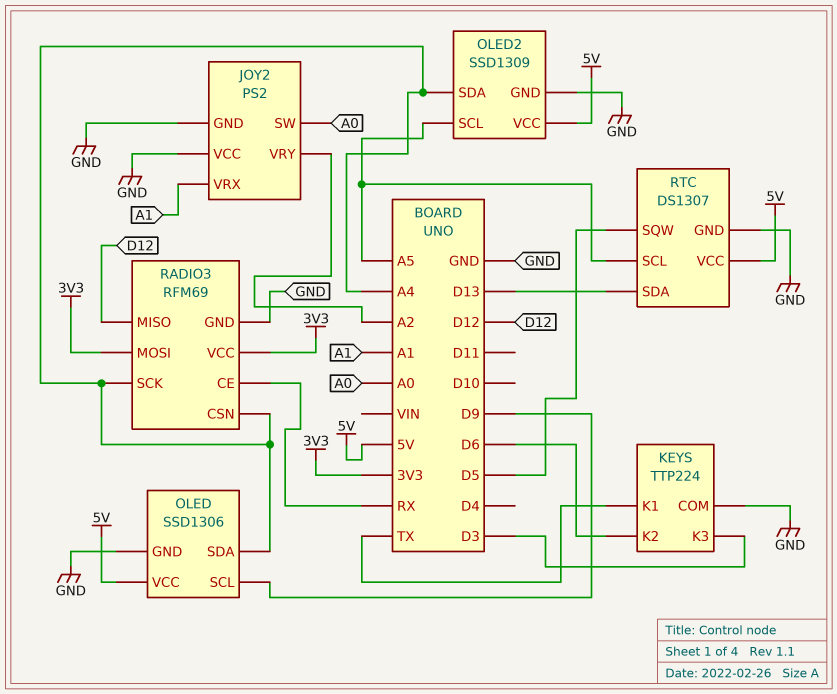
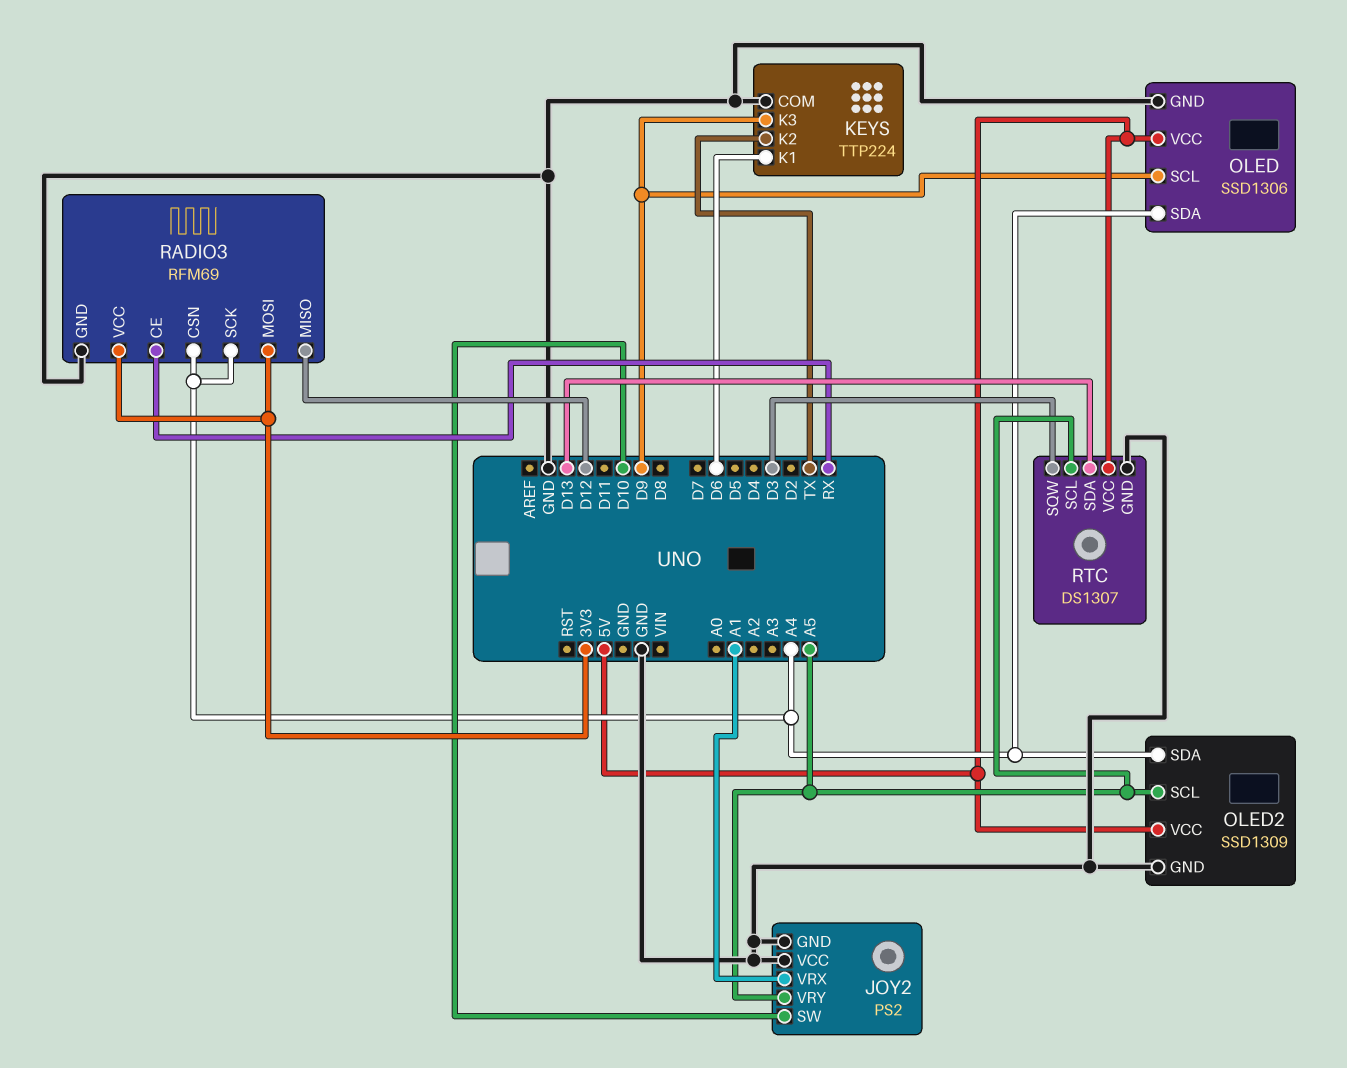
JOY2 pin SW: A0 -> D10
JOY2 pin VRY: A2 -> A5
KEYS pin K1: TX -> D6
KEYS pin K2: D6 -> TX
KEYS pin K3: D3 -> D9
RTC pin SQW: D5 -> D3

